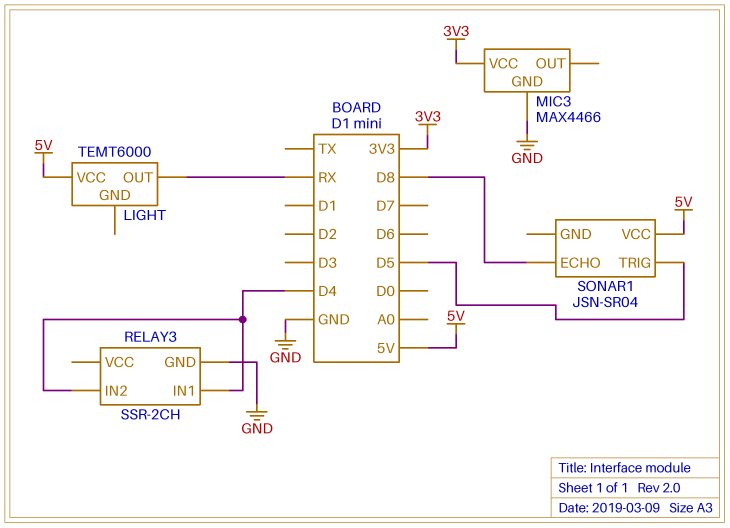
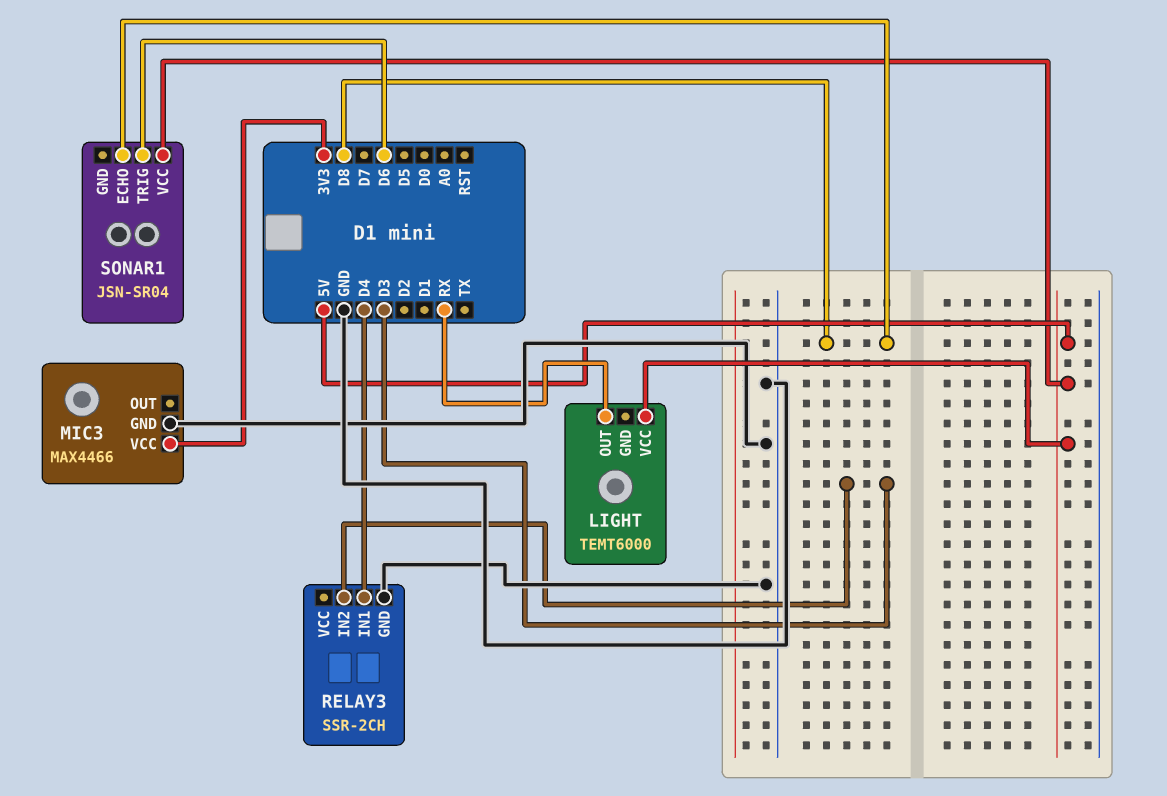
RELAY3 pin IN2: D4 -> D3
SONAR1 pin TRIG: D5 -> D6

